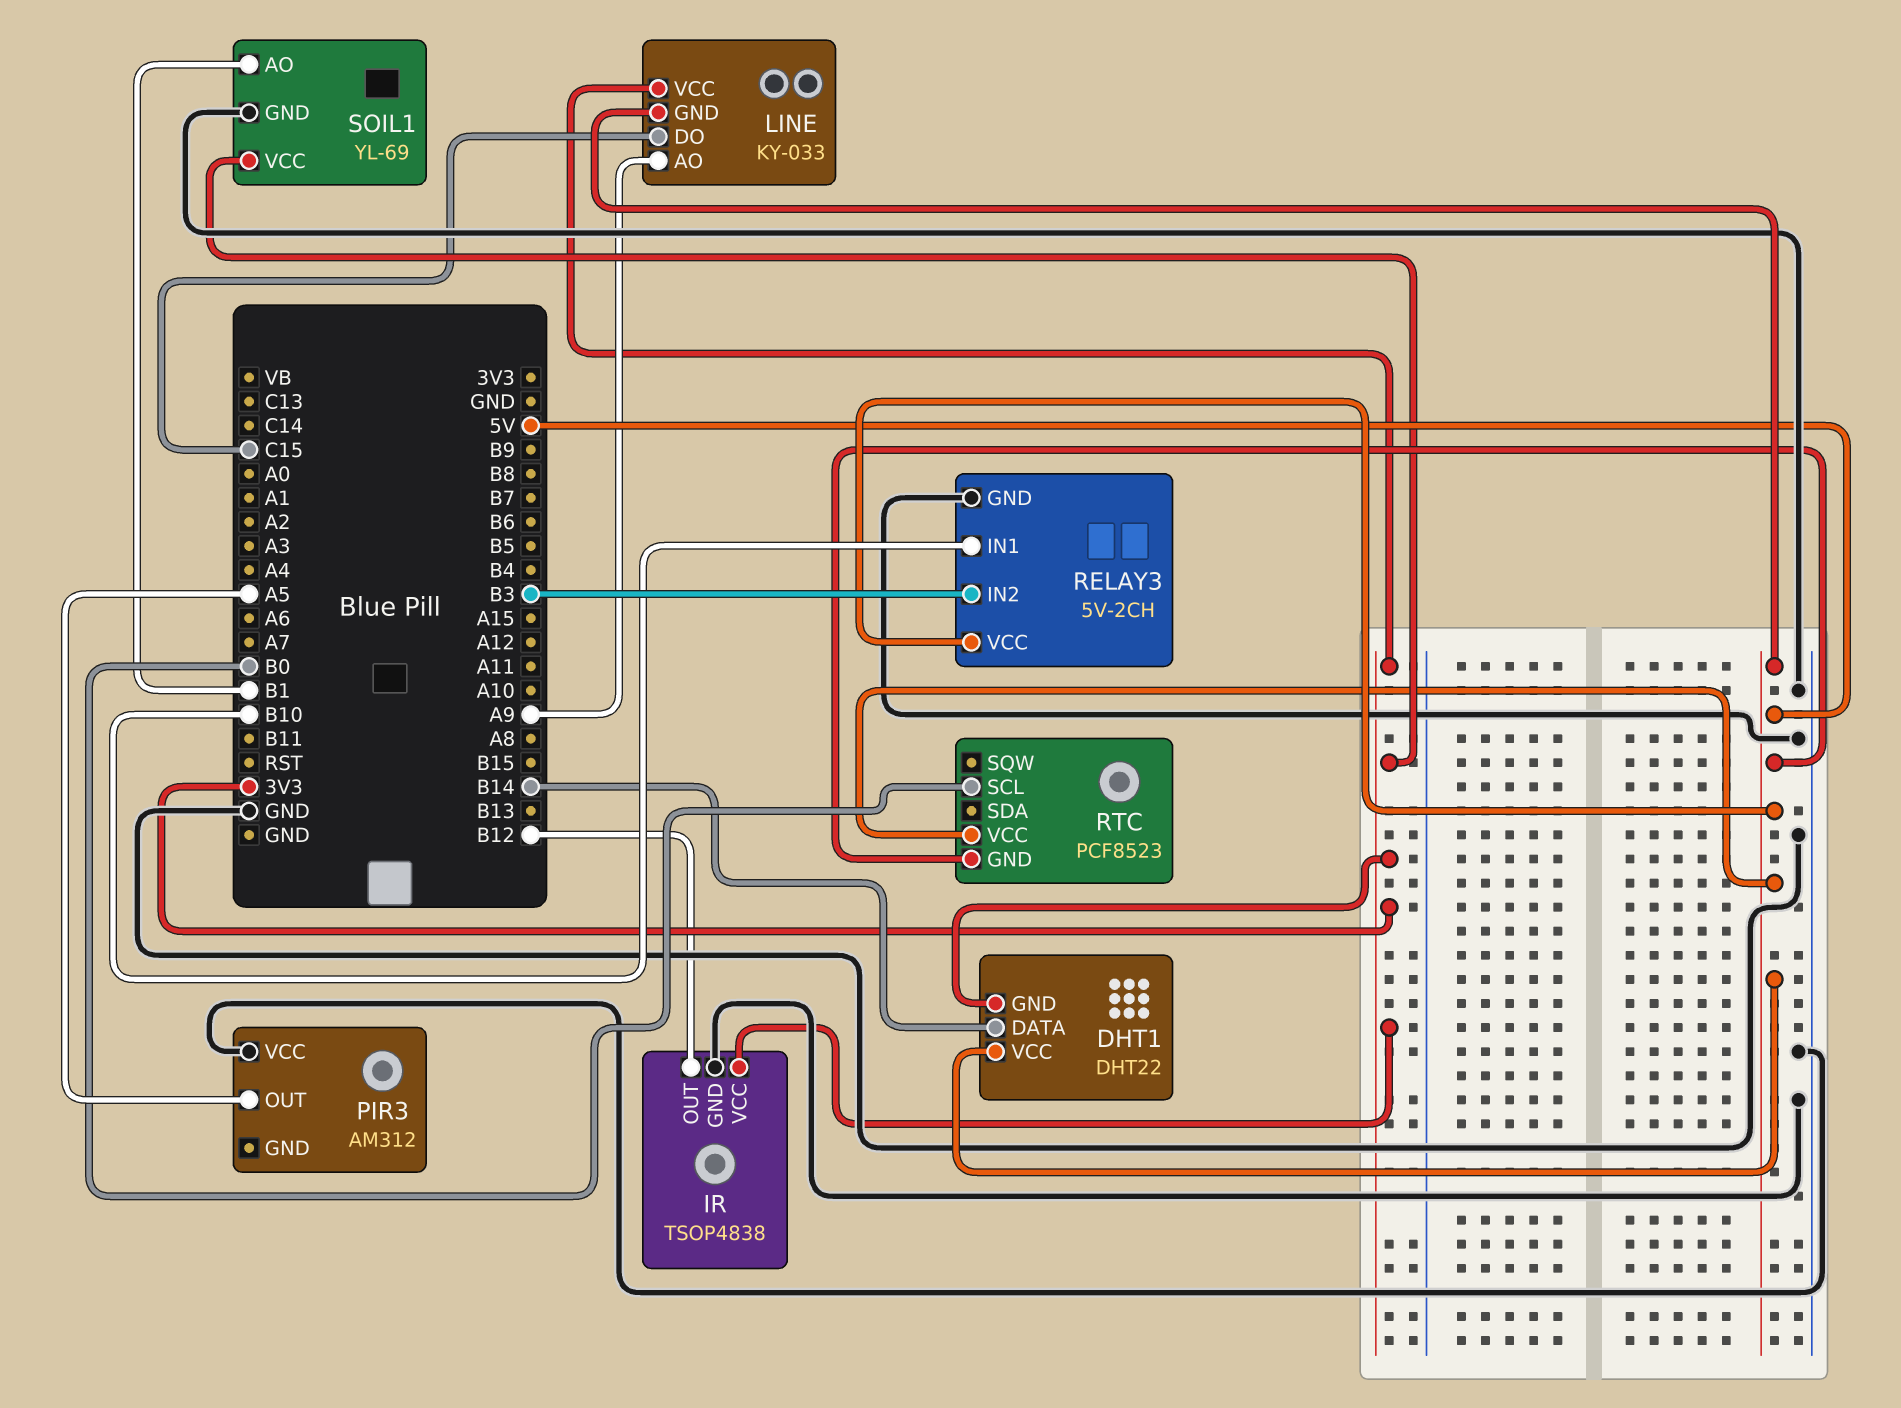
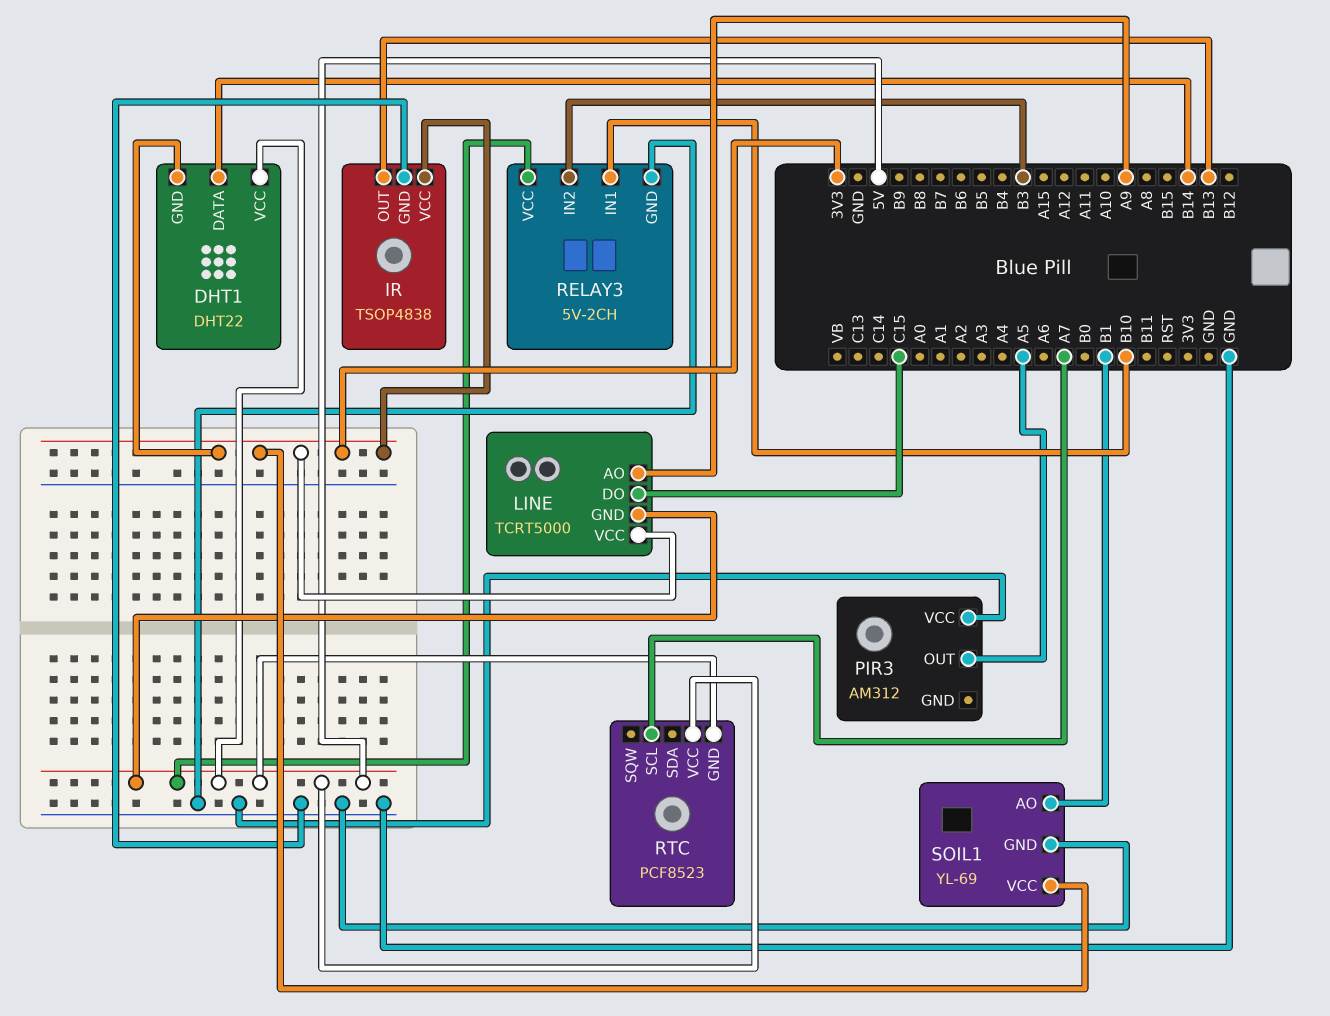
IR pin OUT: B12 -> B13
LINE: KY-033 -> TCRT5000
RTC pin SCL: B0 -> A7

